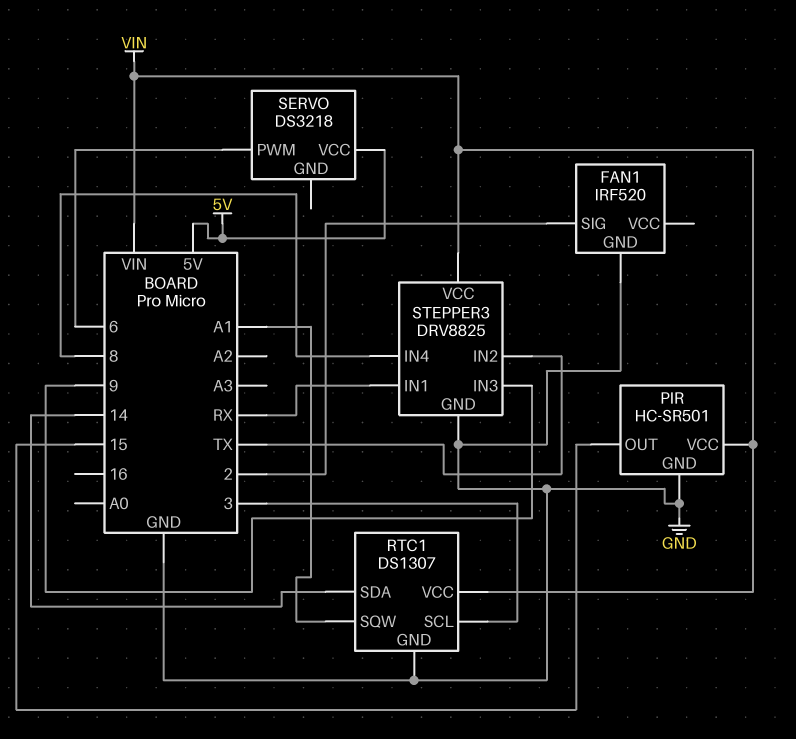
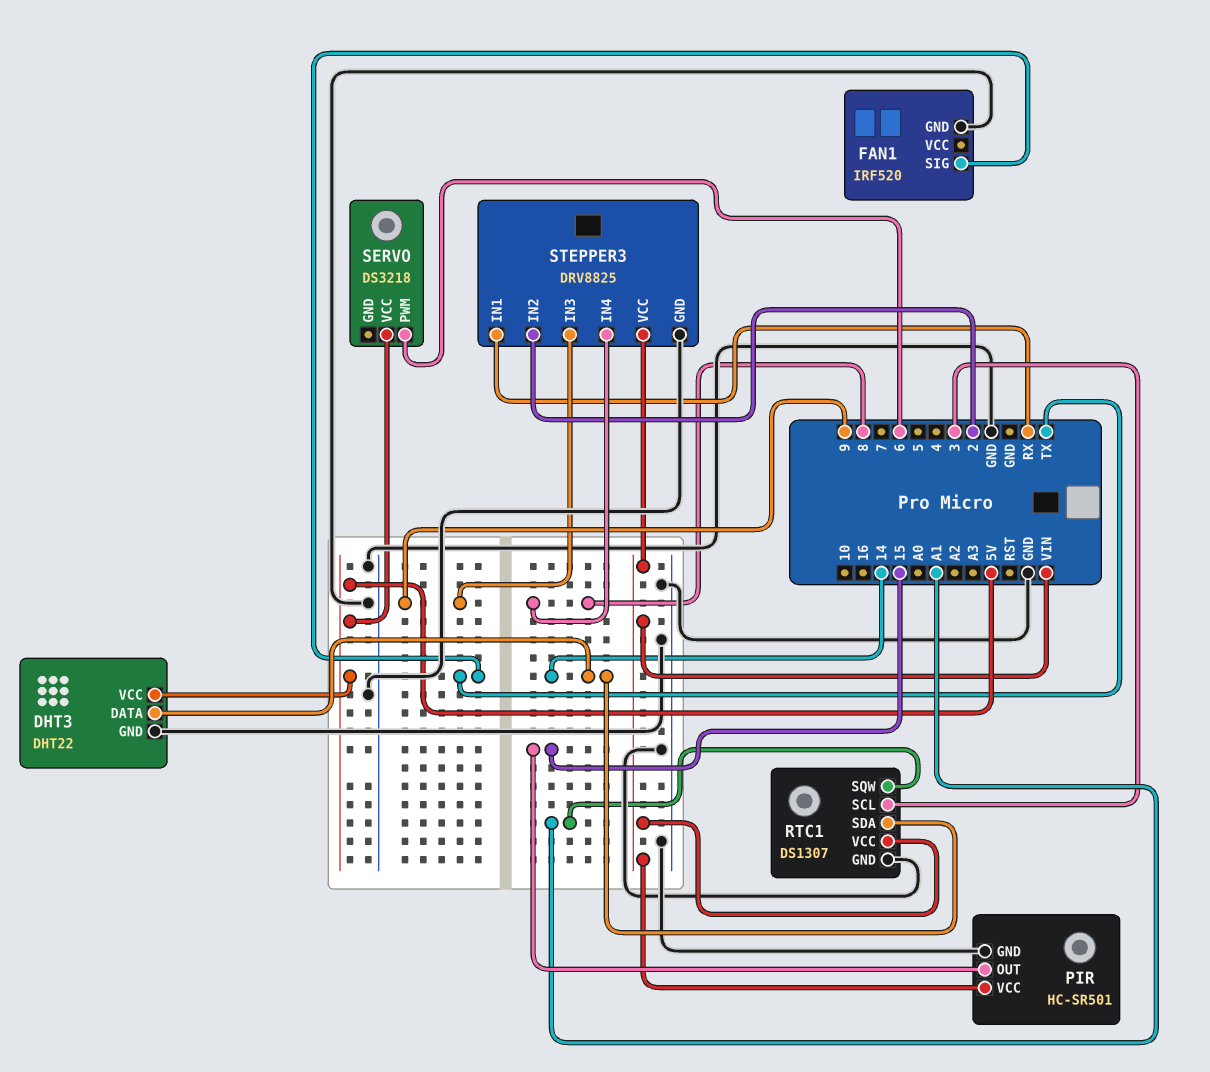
DHT3: none -> DHT22
DHT3 pin DATA: none -> 14
DHT3 pin GND: none -> GND
DHT3 pin VCC: none -> 5V
FAN1 pin SIG: 2 -> TX
STEPPER3 pin IN2: TX -> 2

